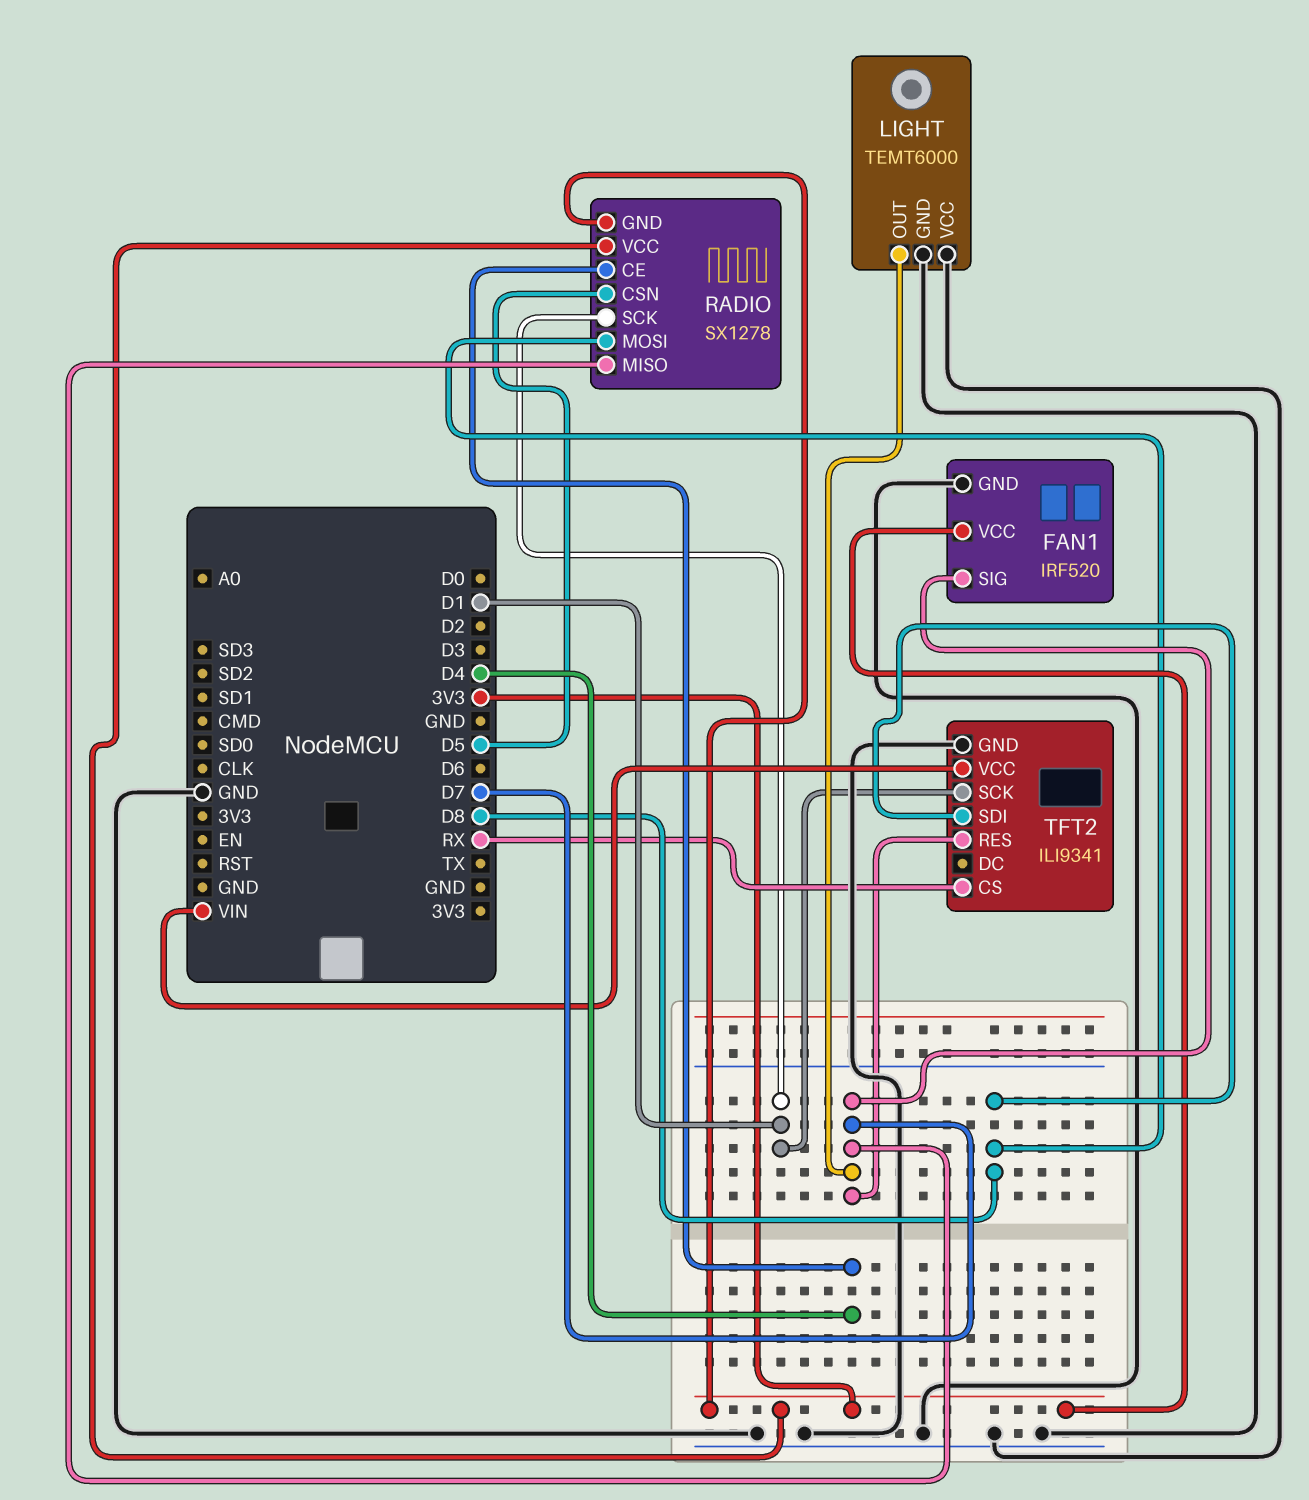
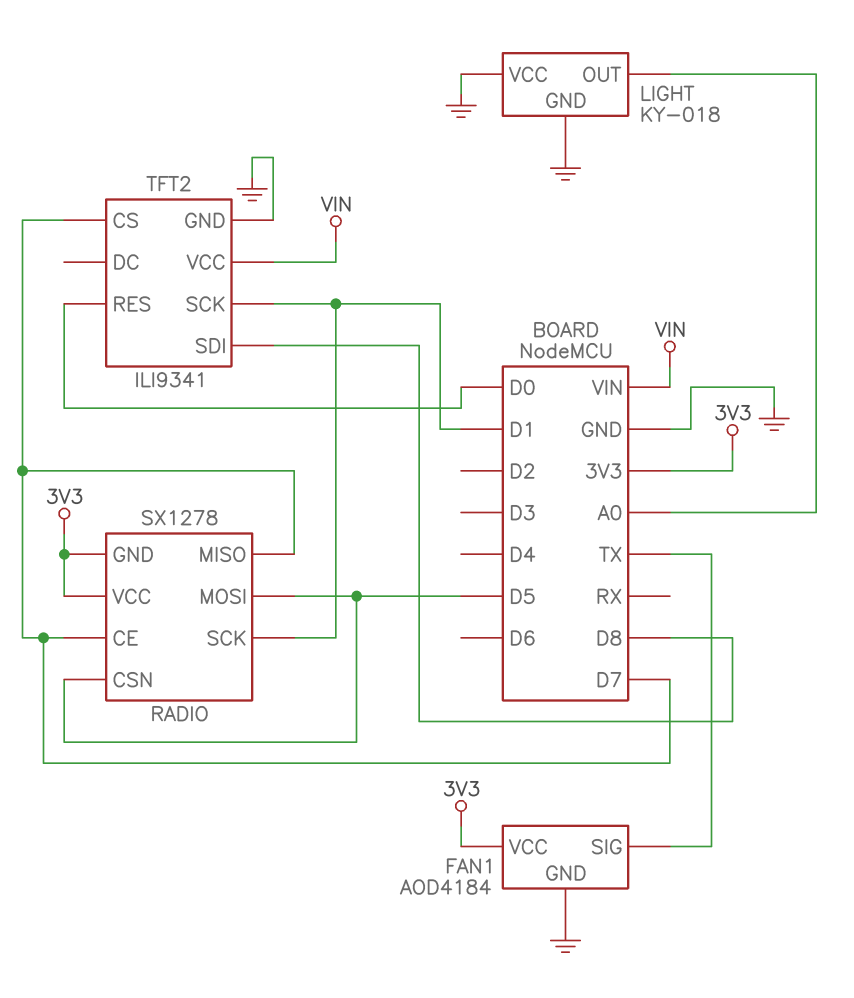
FAN1: IRF520 -> AOD4184
FAN1 pin SIG: D7 -> TX
LIGHT: TEMT6000 -> KY-018
LIGHT pin OUT: D7 -> A0
RADIO pin CE: D4 -> D7
RADIO pin MOSI: D8 -> D5
TFT2 pin CS: RX -> D7
TFT2 pin RES: D7 -> D0

